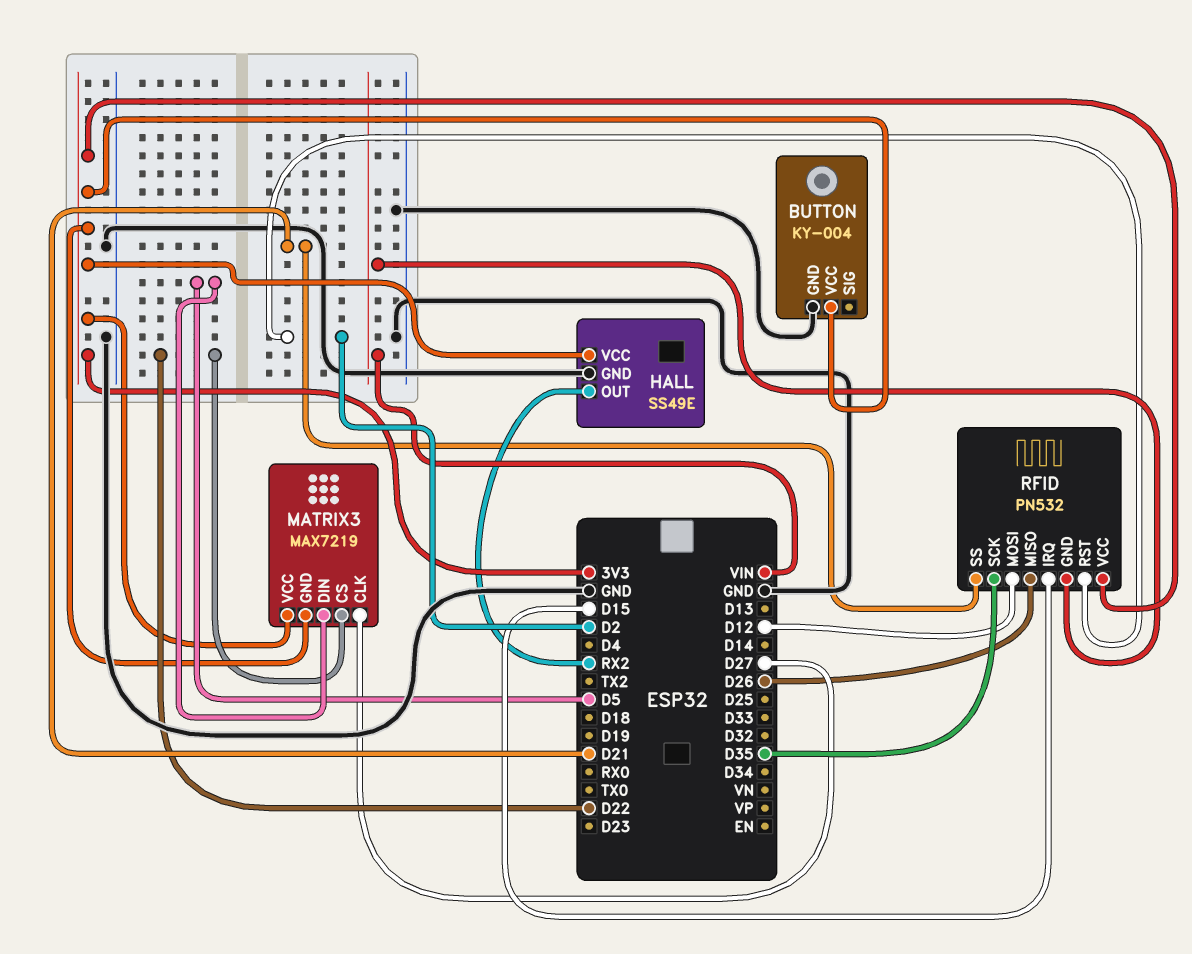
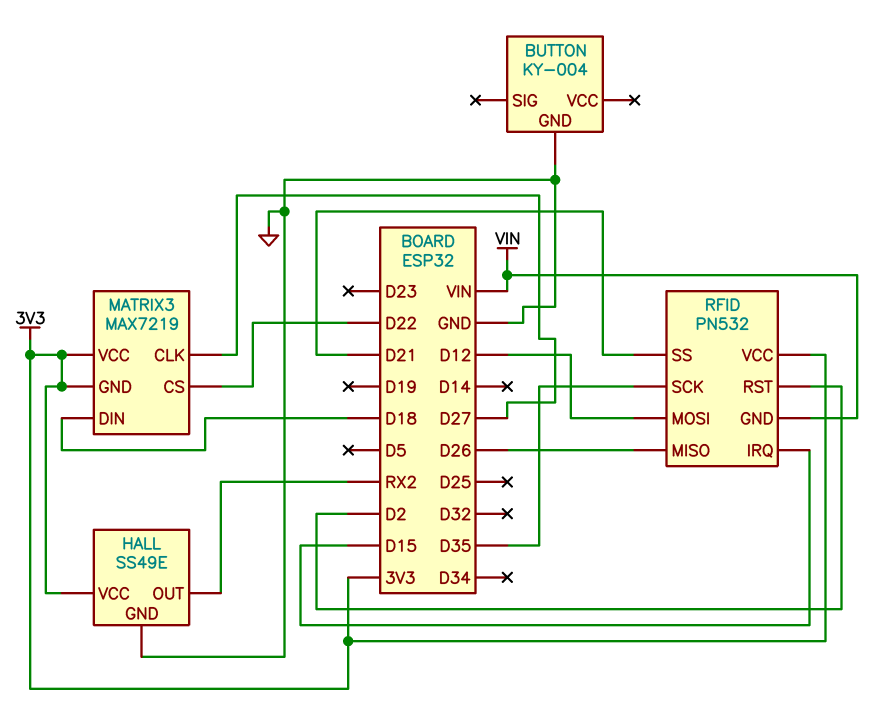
BUTTON pin VCC: 3V3 -> none
MATRIX3 pin DIN: D5 -> D18

